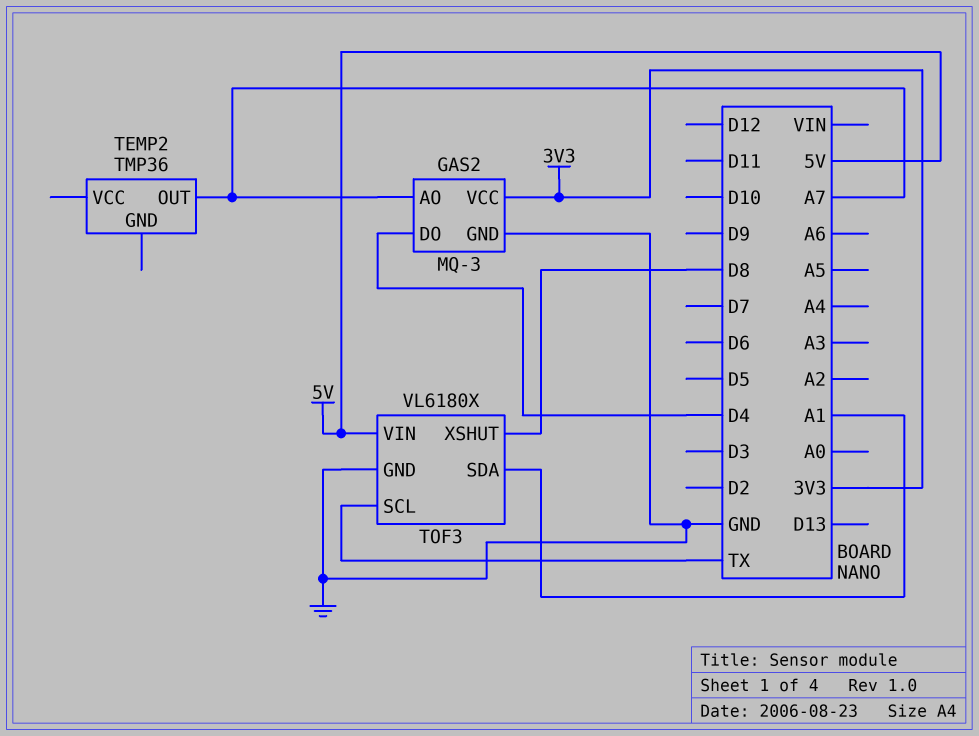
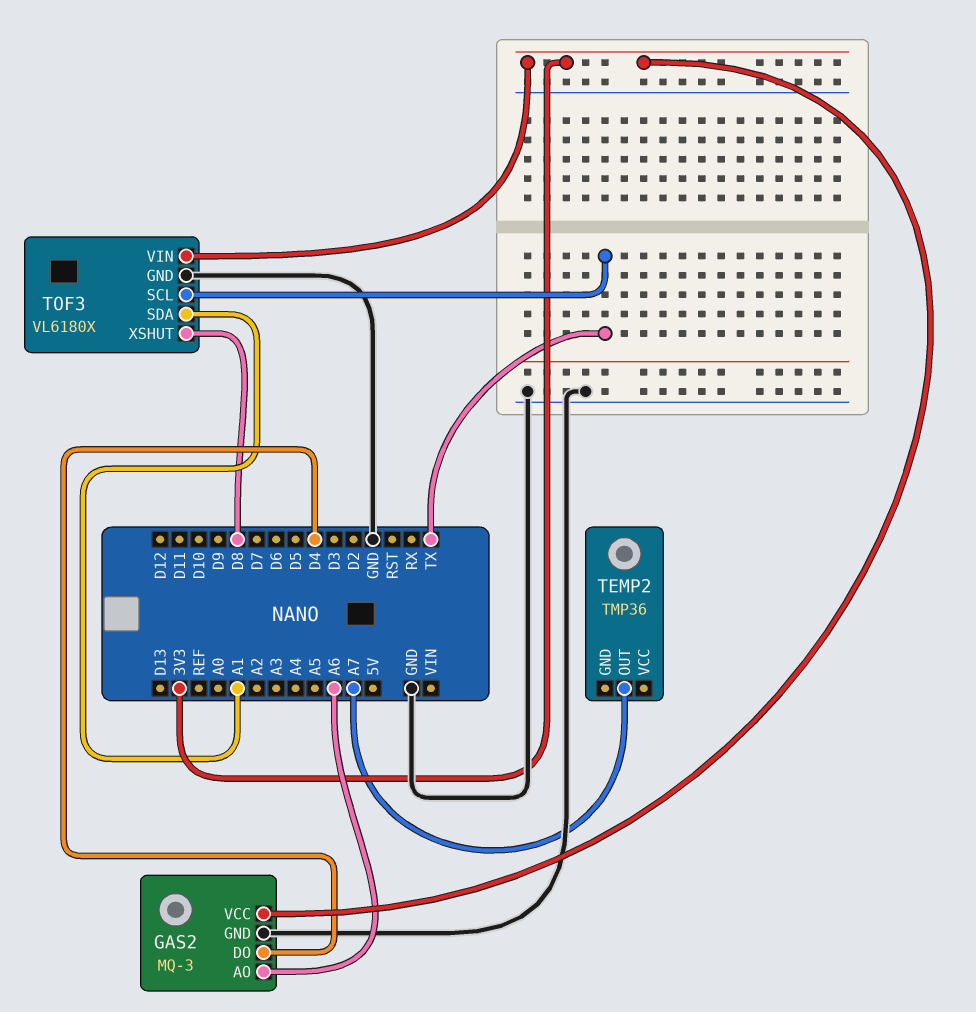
GAS2 pin AO: A7 -> A6
TOF3 pin VIN: 5V -> 3V3

